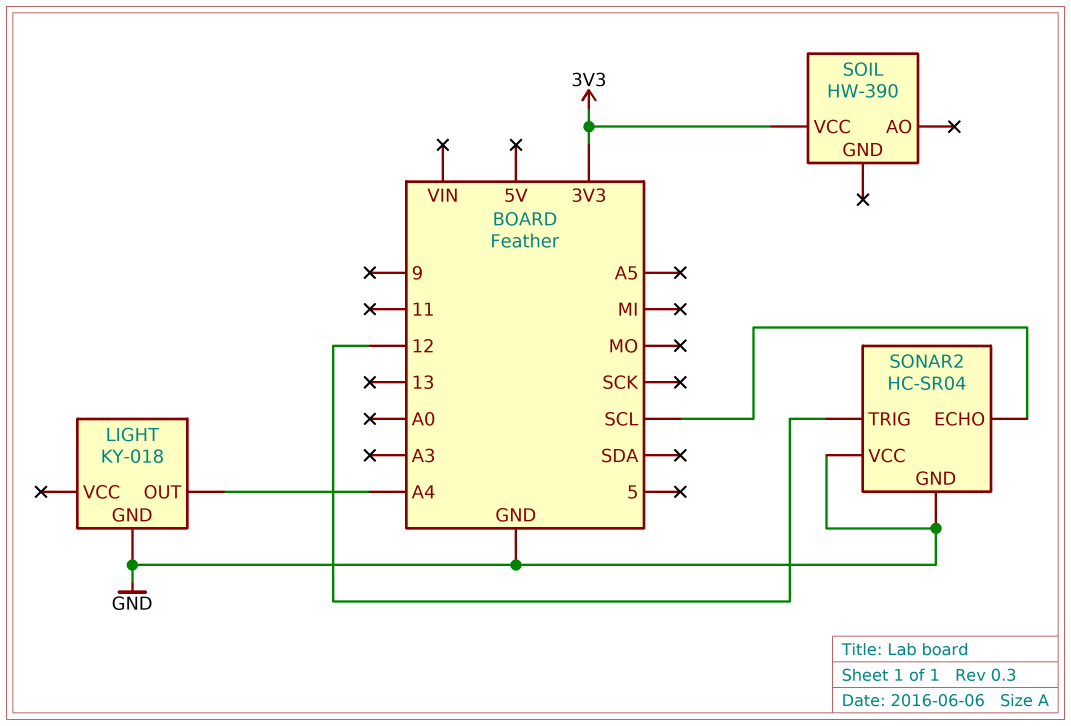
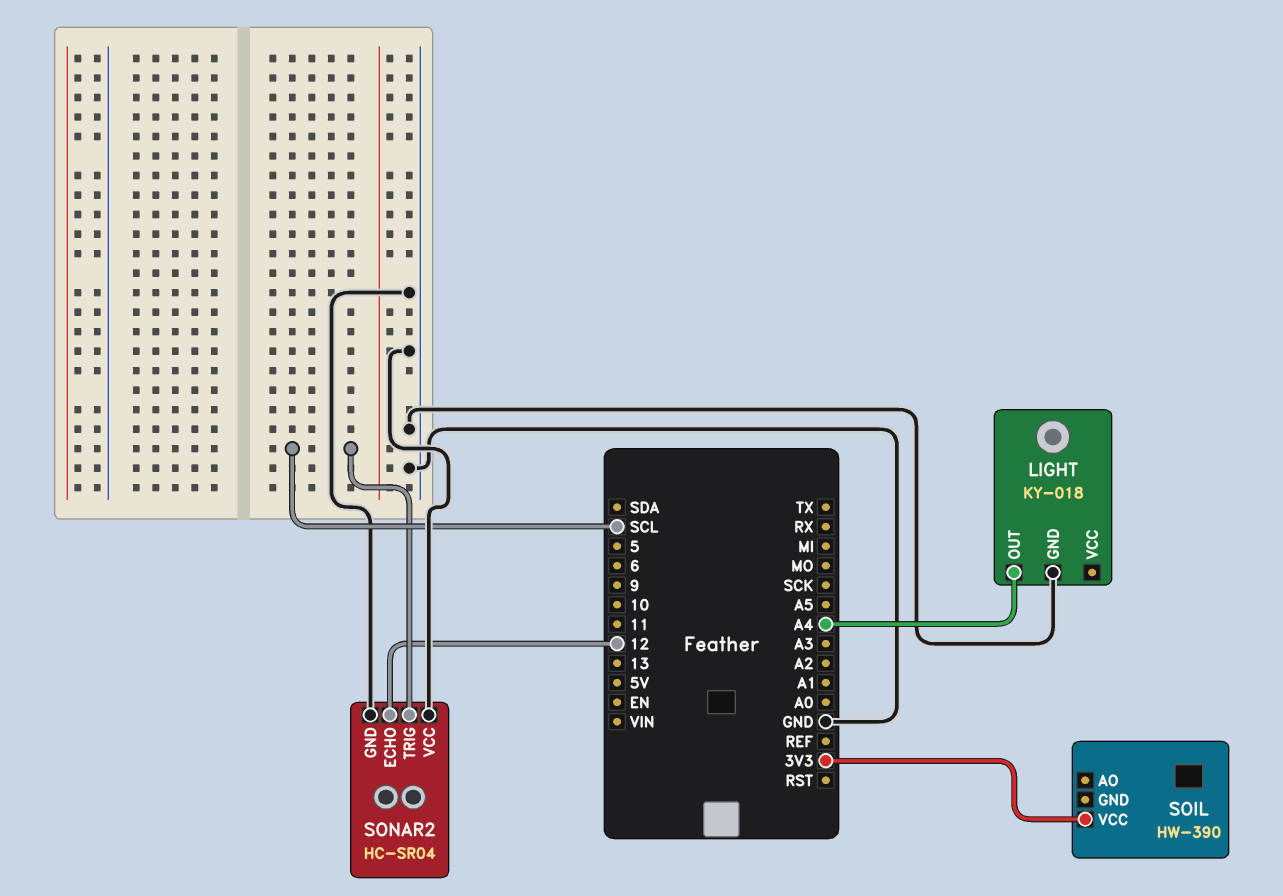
SONAR2 pin ECHO: SCL -> 12
SONAR2 pin TRIG: 12 -> SCL

